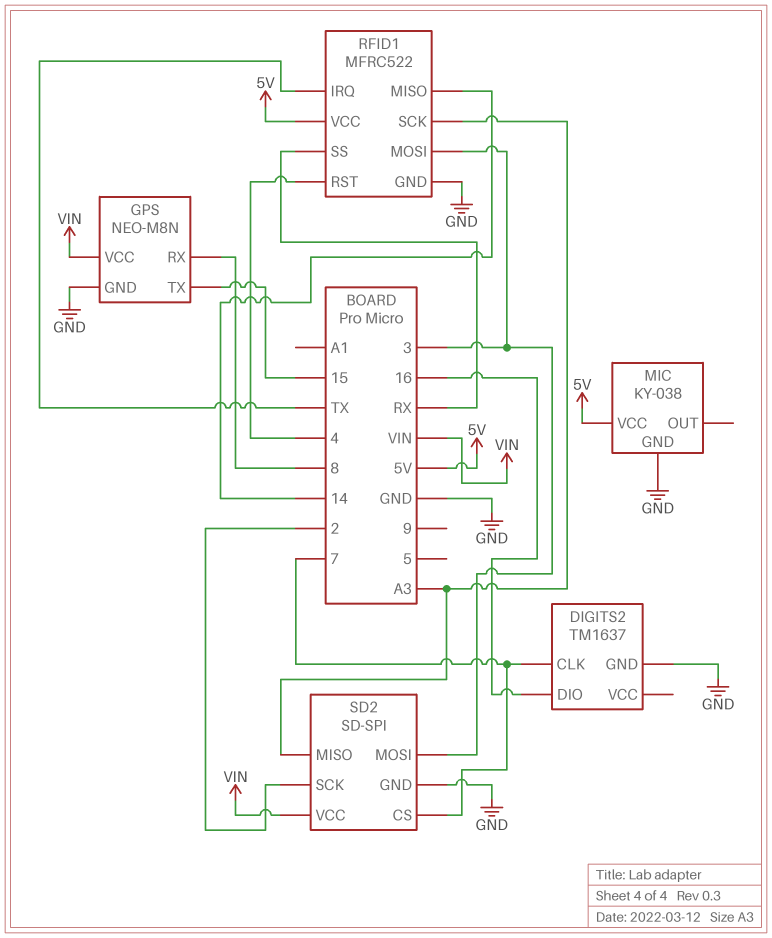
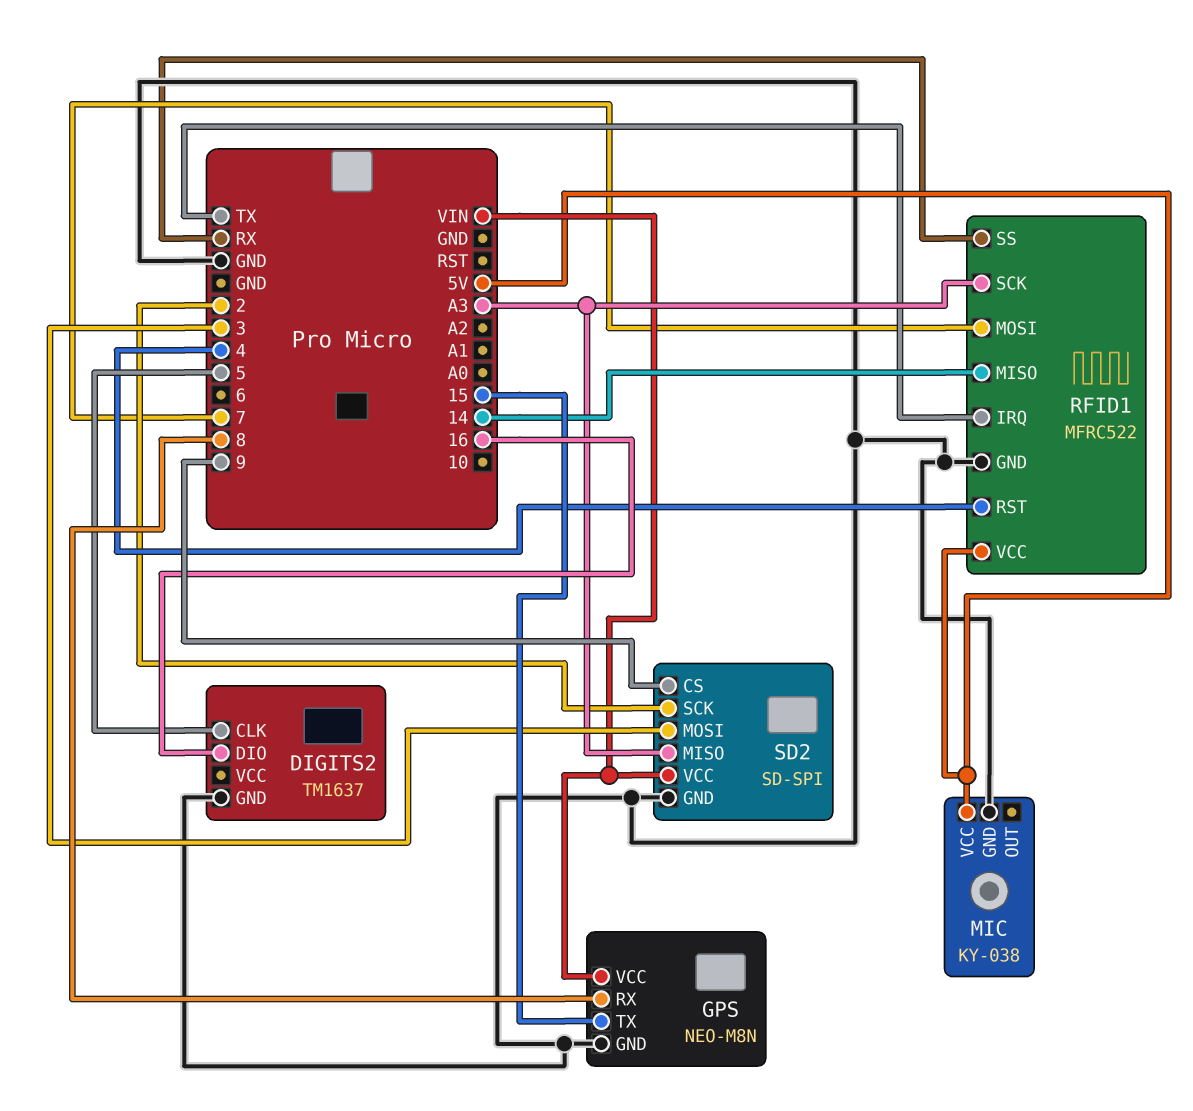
DIGITS2 pin CLK: 7 -> 5
RFID1 pin MOSI: 3 -> 7
SD2 pin CS: 7 -> 9

